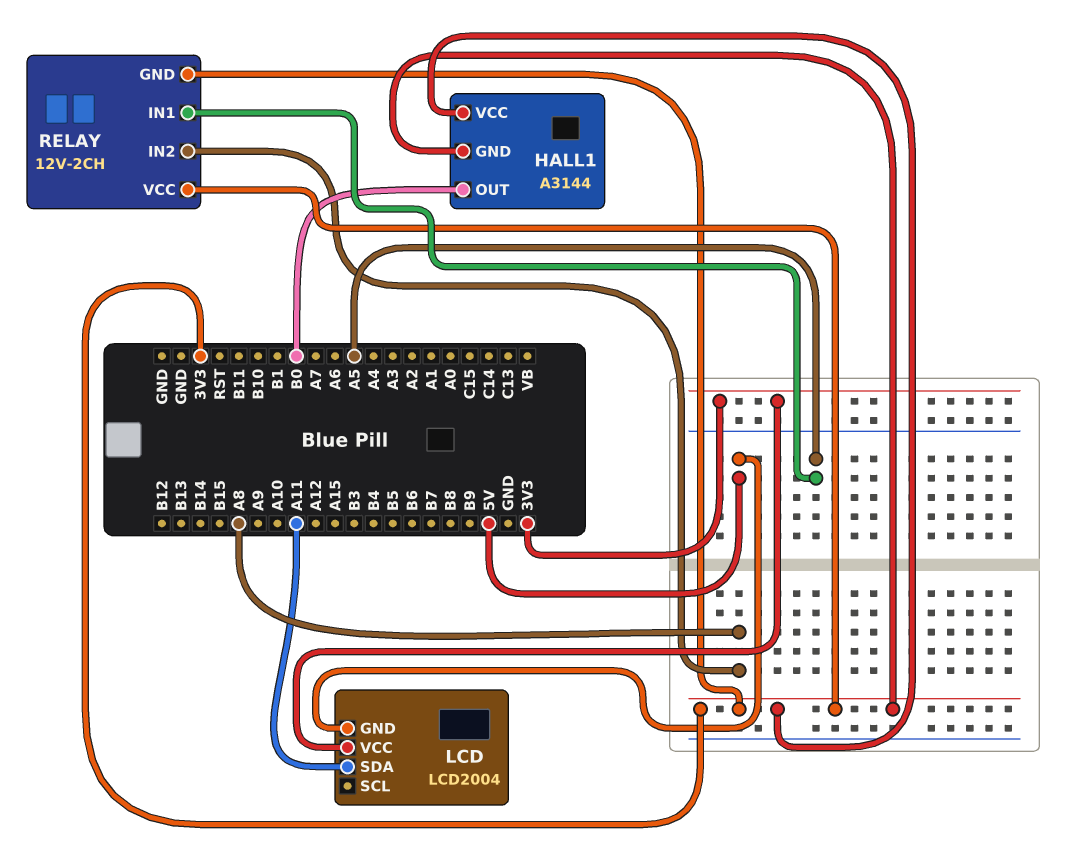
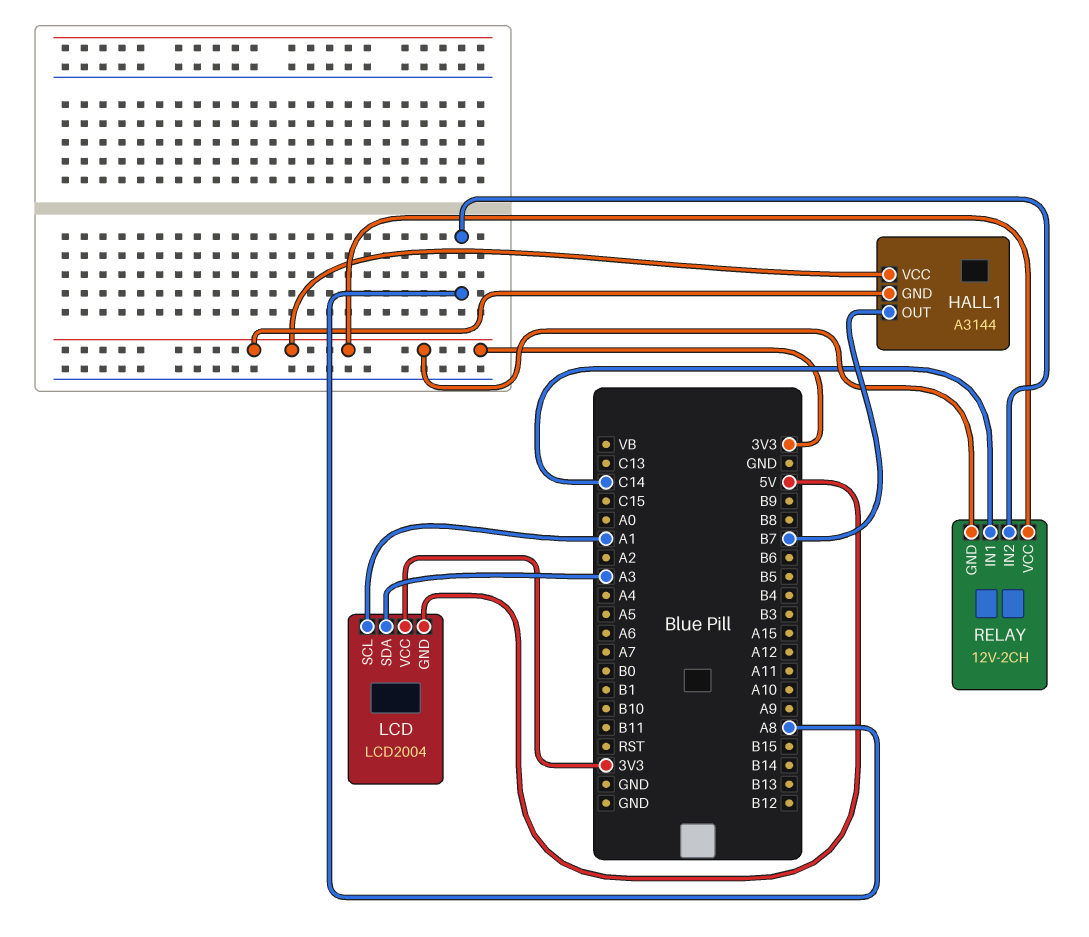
HALL1 pin OUT: B0 -> B7
LCD pin SCL: none -> A1
LCD pin SDA: A11 -> A3
RELAY pin IN1: A5 -> C14

